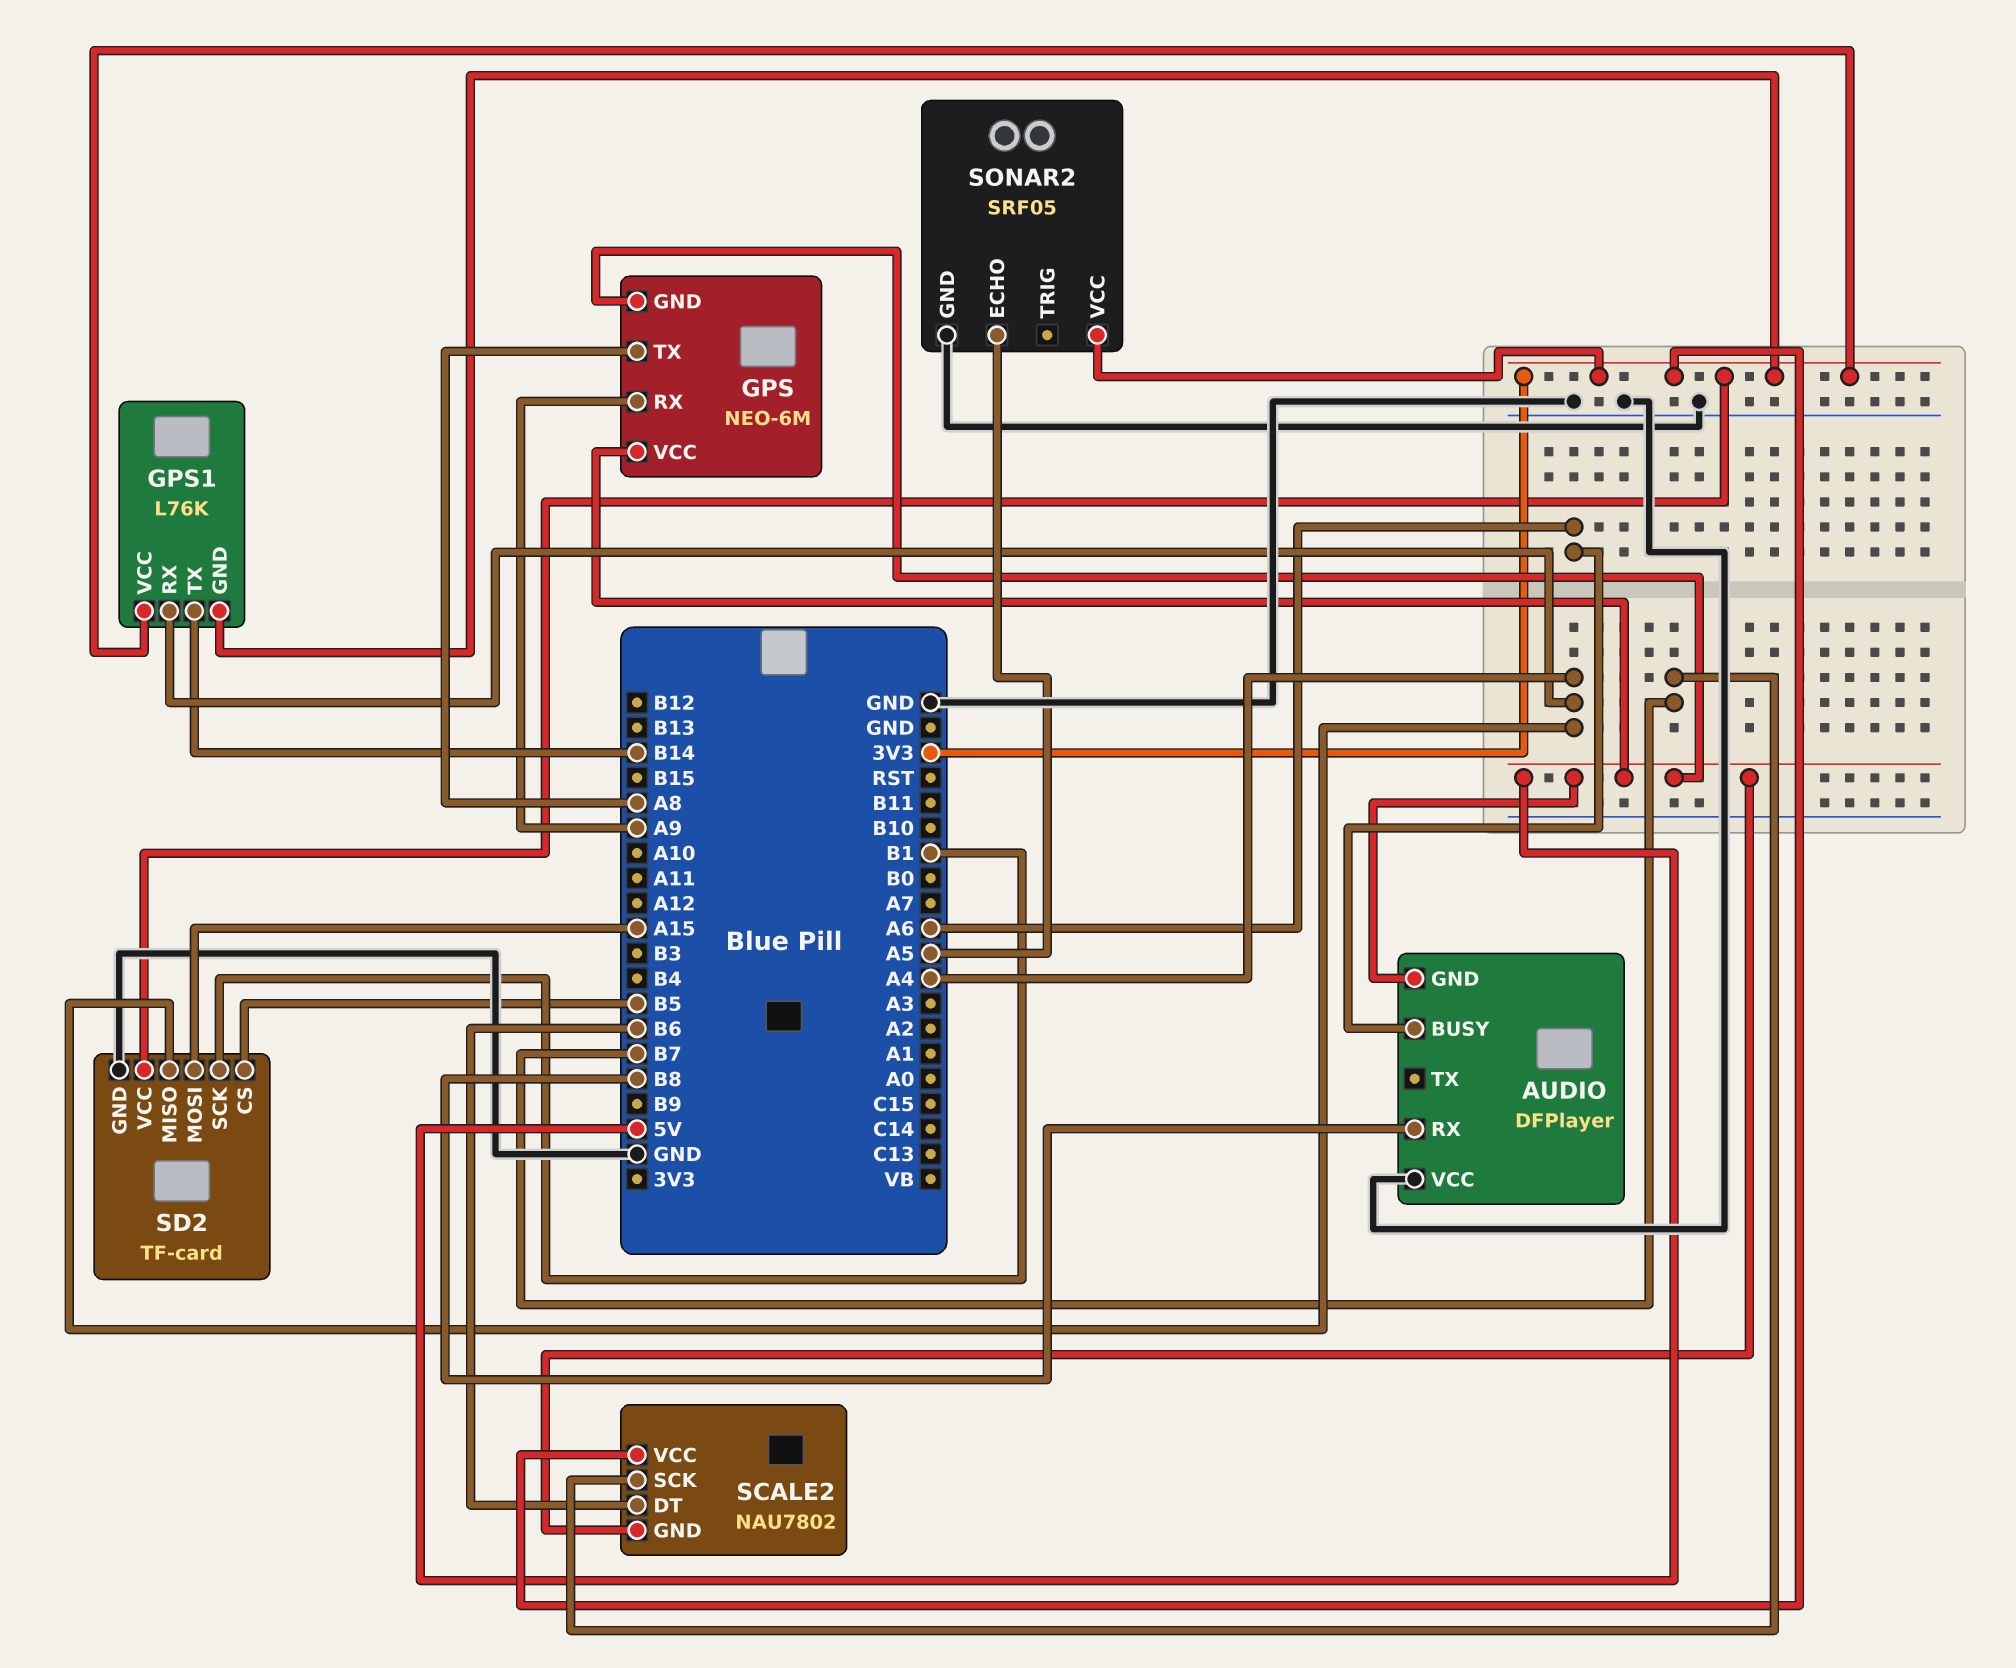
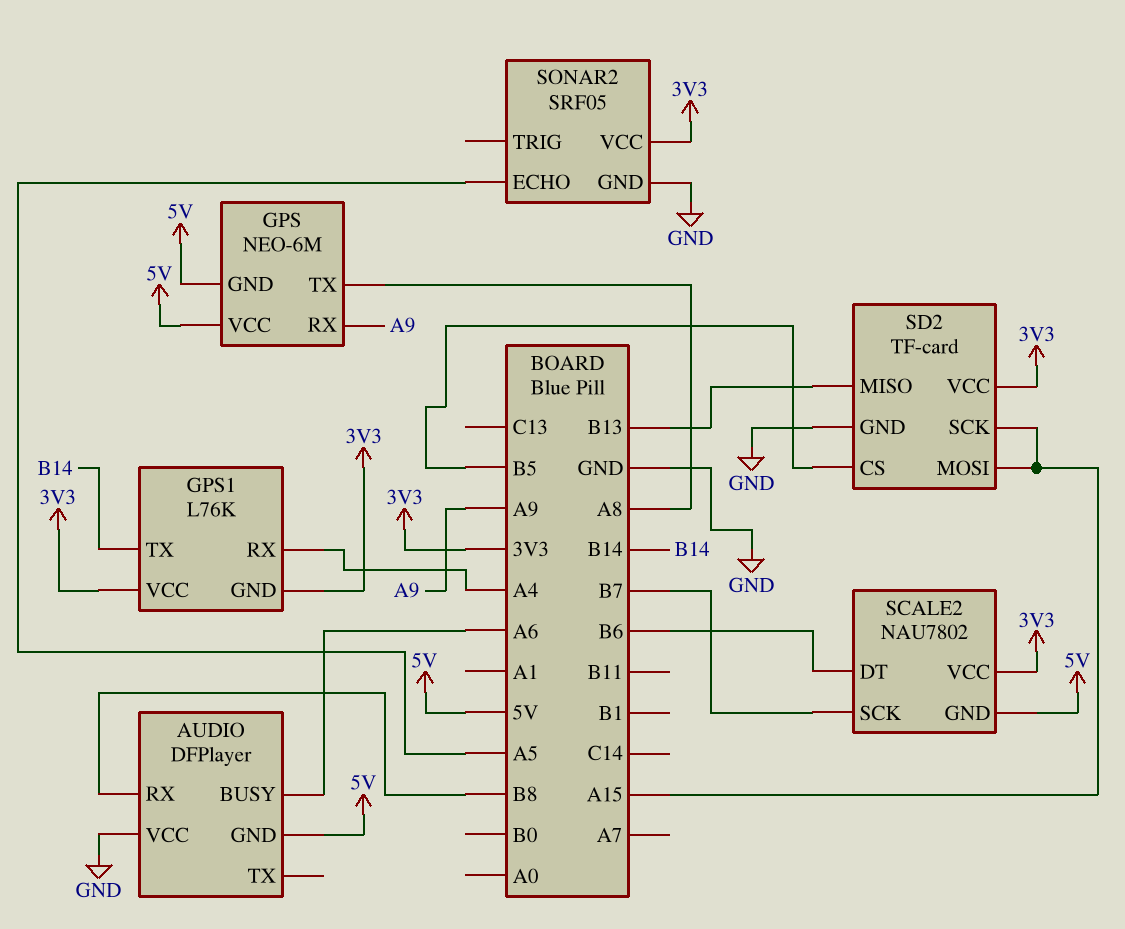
SD2 pin MISO: A4 -> B13
SD2 pin SCK: B1 -> A15

